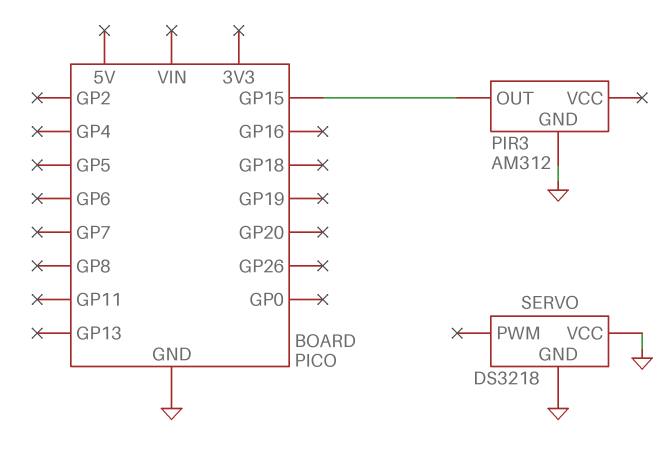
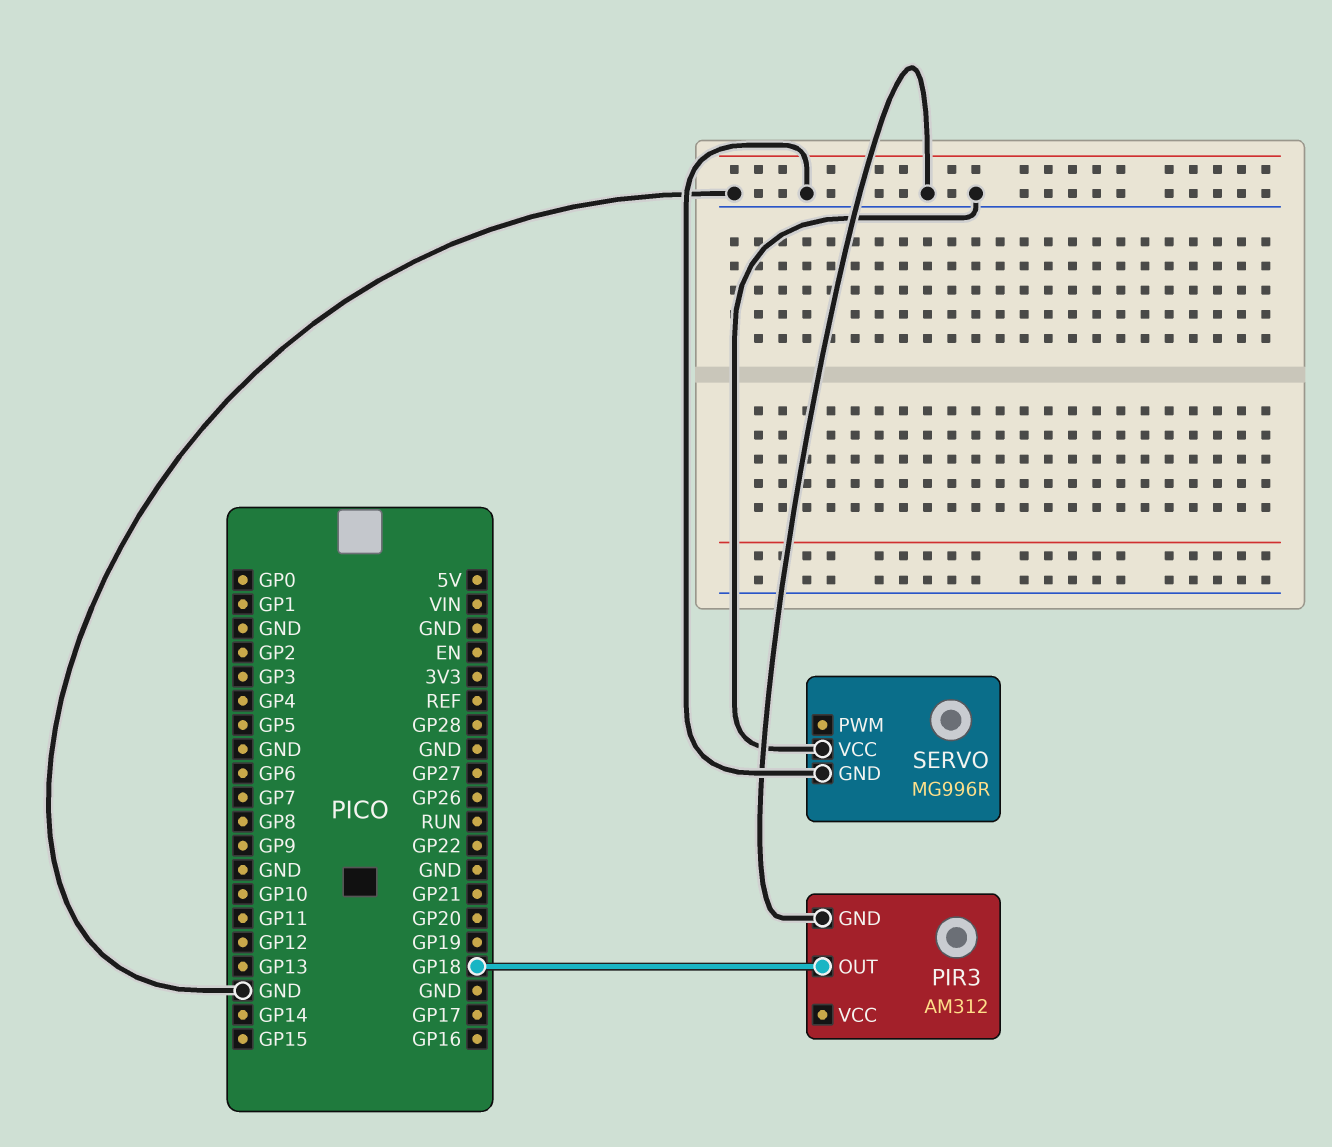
PIR3 pin OUT: GP15 -> GP18
SERVO: DS3218 -> MG996R

